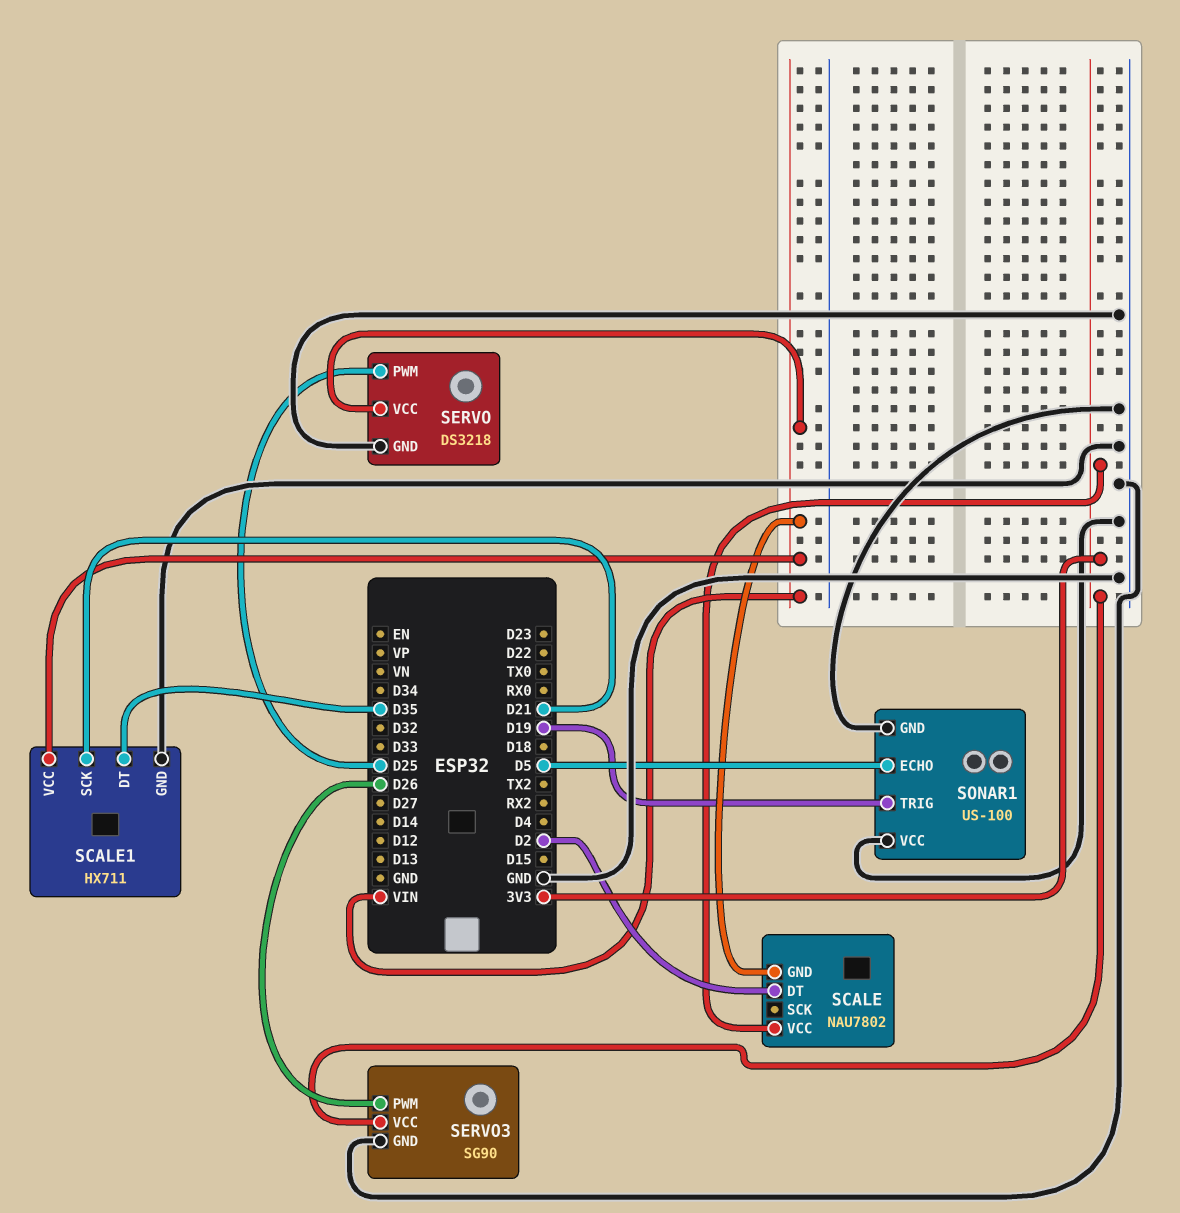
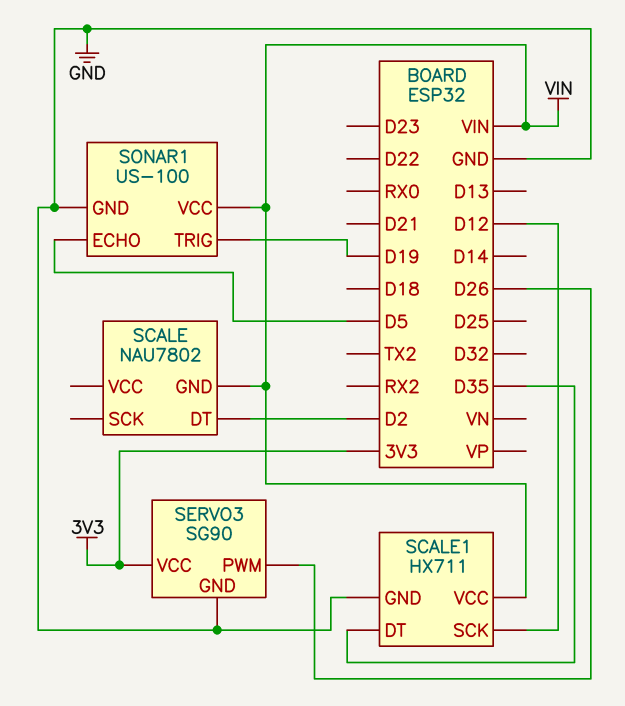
SCALE pin VCC: 3V3 -> none
SCALE1 pin SCK: D21 -> D12
SERVO: DS3218 -> none
SERVO pin GND: GND -> none
SERVO pin PWM: D25 -> none
SERVO pin VCC: VIN -> none
SONAR1 pin VCC: GND -> VIN

